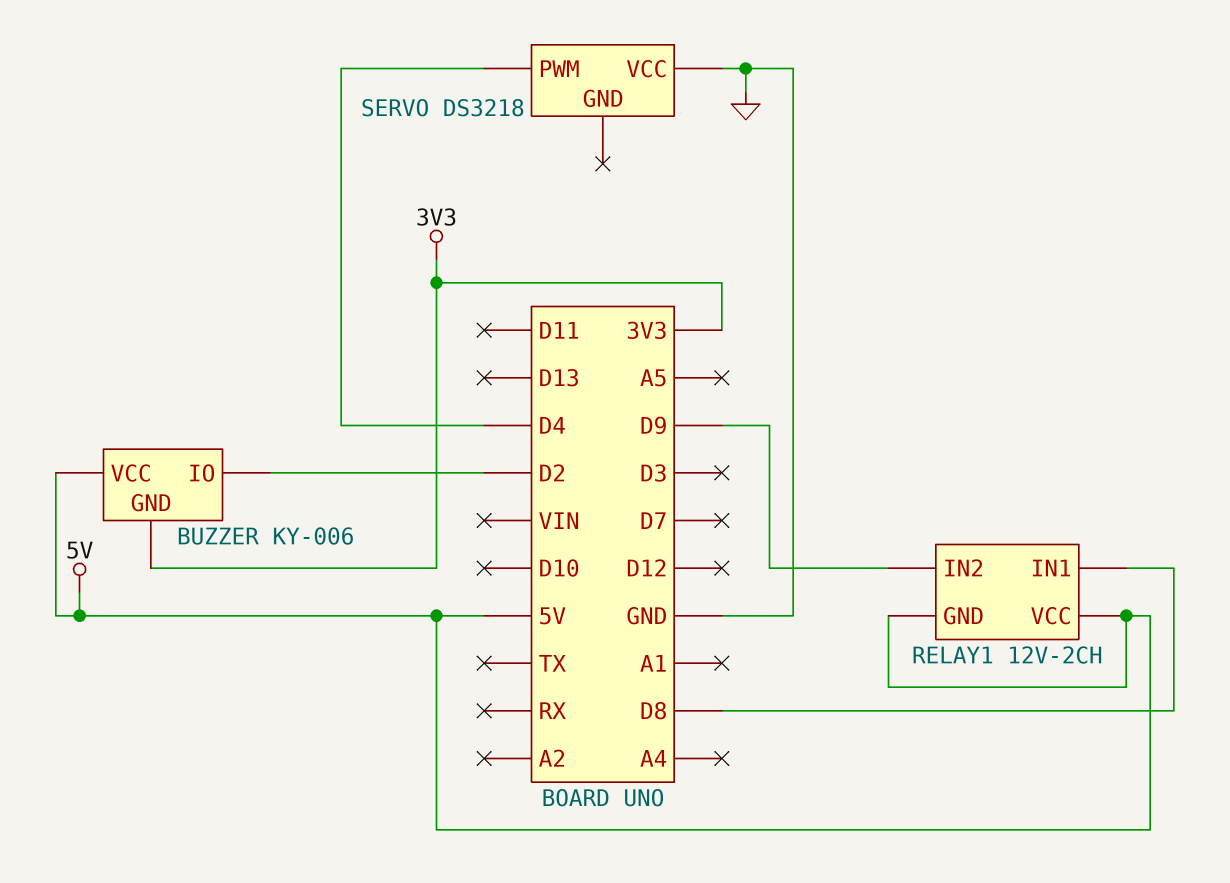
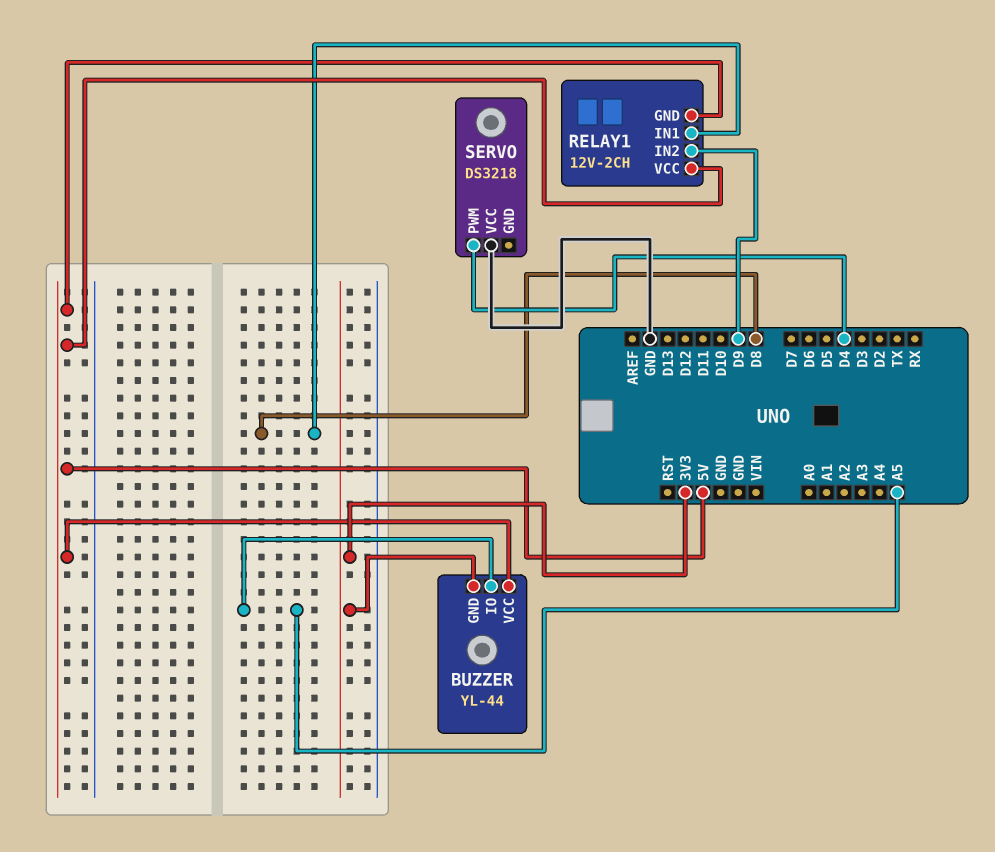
BUZZER: KY-006 -> YL-44
BUZZER pin IO: D2 -> A5

